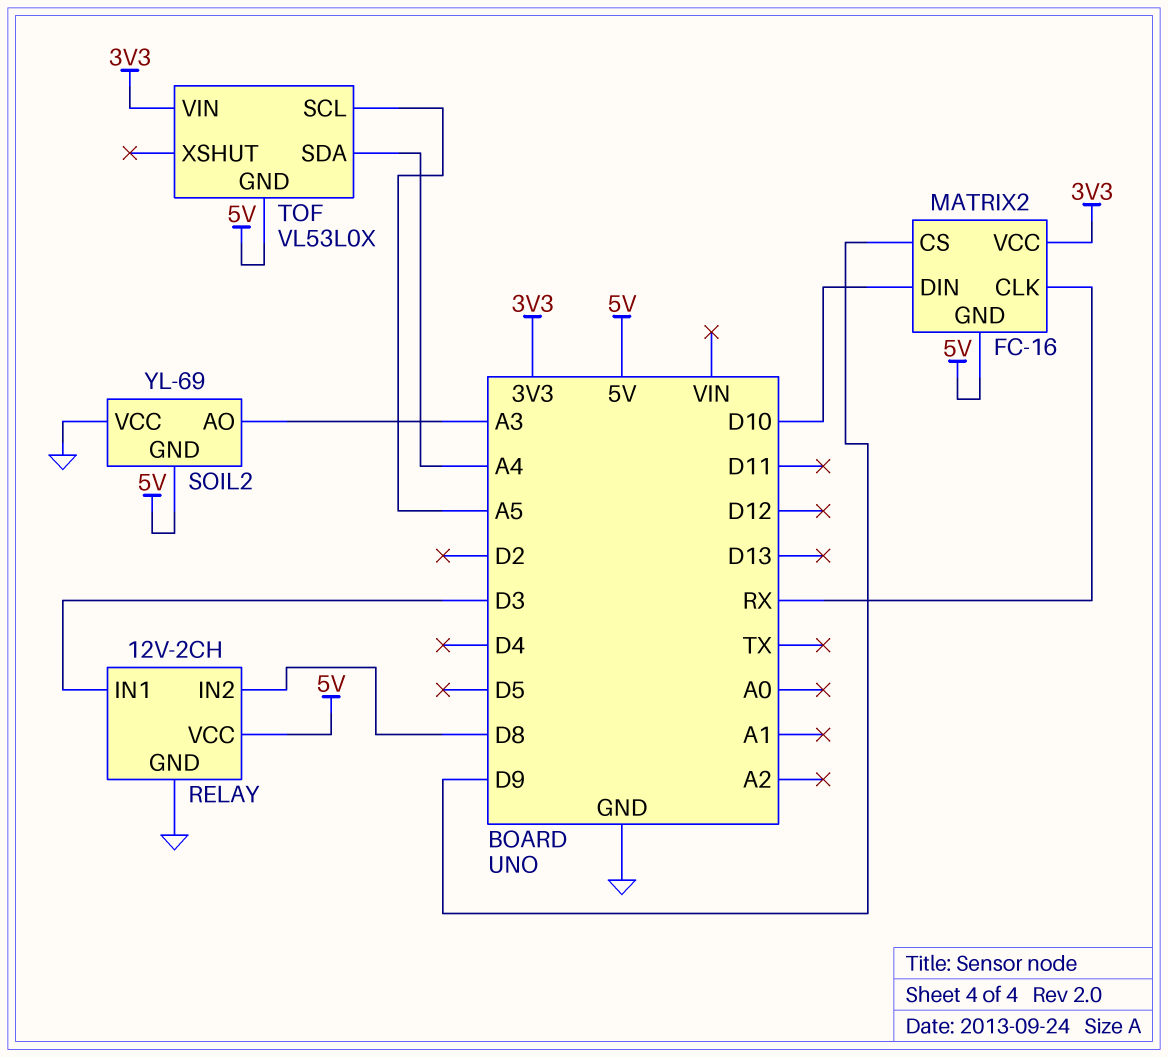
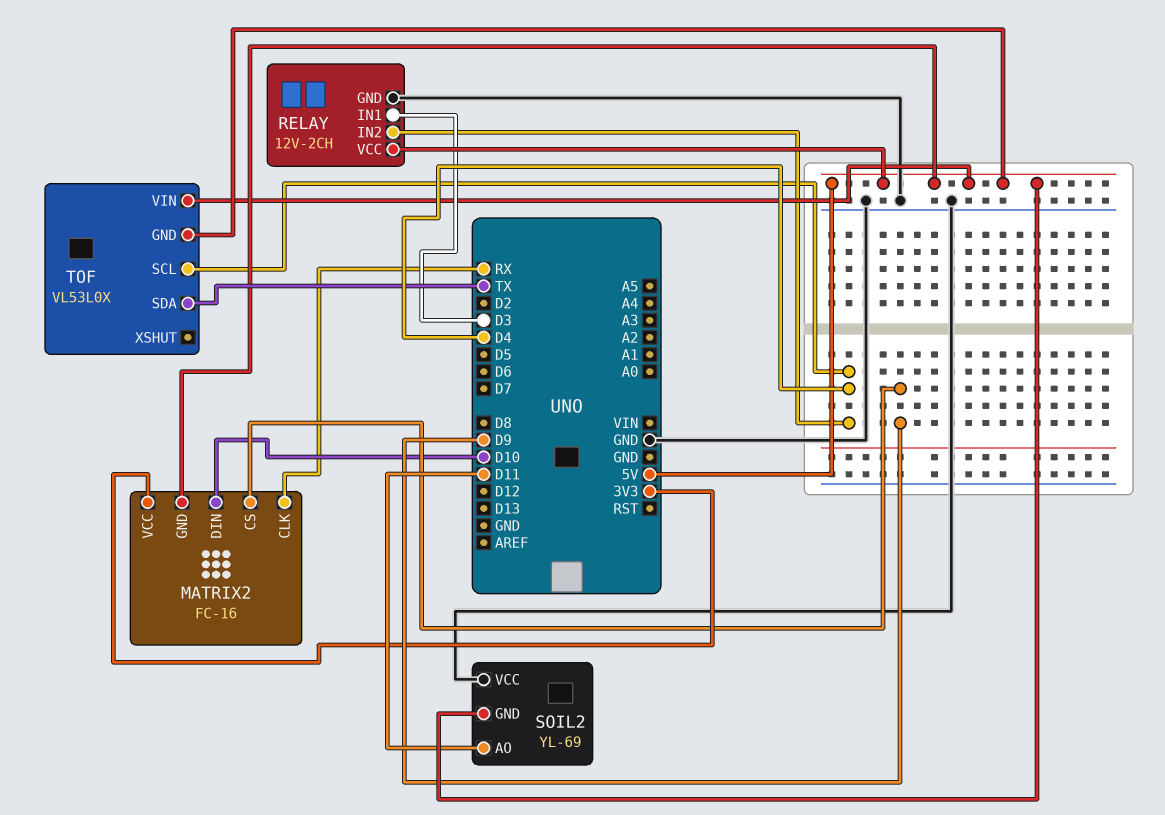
RELAY pin IN2: D8 -> D4
SOIL2 pin AO: A3 -> D11
TOF pin SCL: A5 -> D4
TOF pin SDA: A4 -> TX
TOF pin VIN: 3V3 -> 5V

